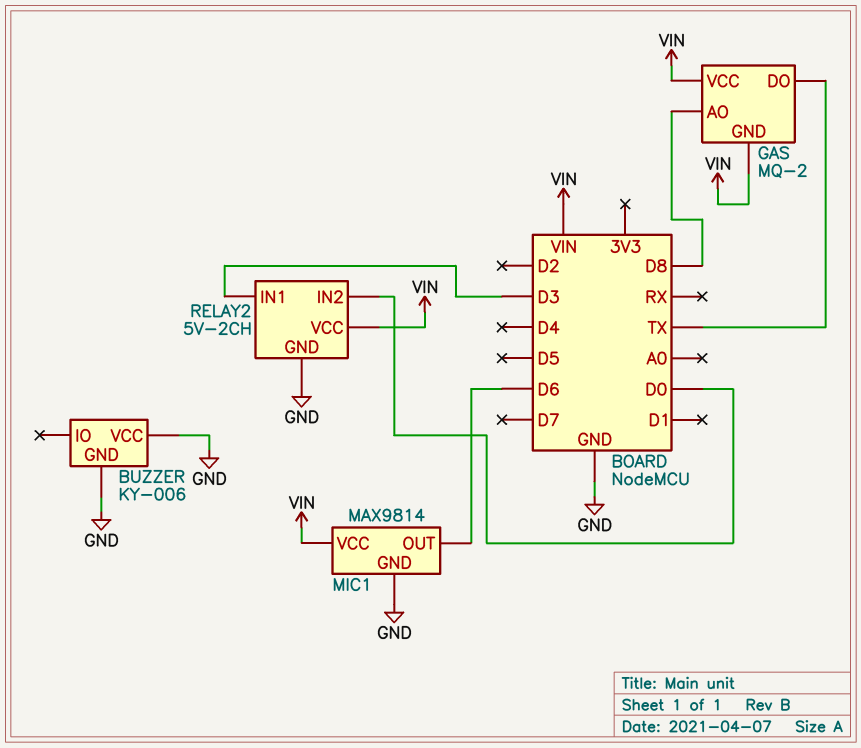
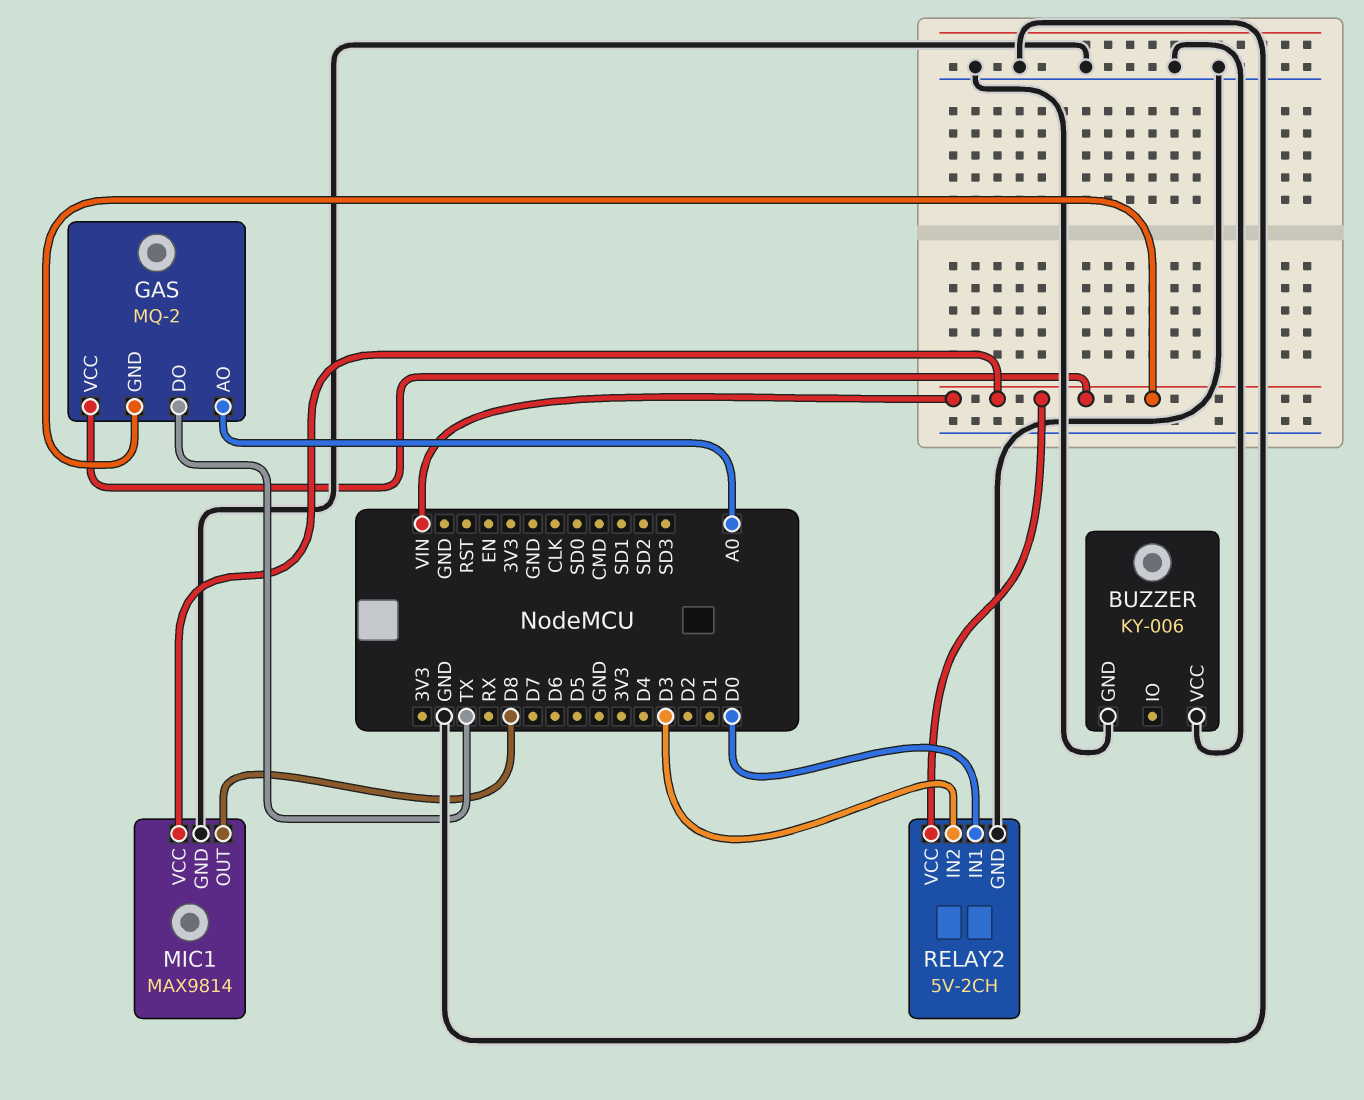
GAS pin AO: D8 -> A0
MIC1 pin OUT: D6 -> D8
RELAY2 pin IN1: D3 -> D0
RELAY2 pin IN2: D0 -> D3

